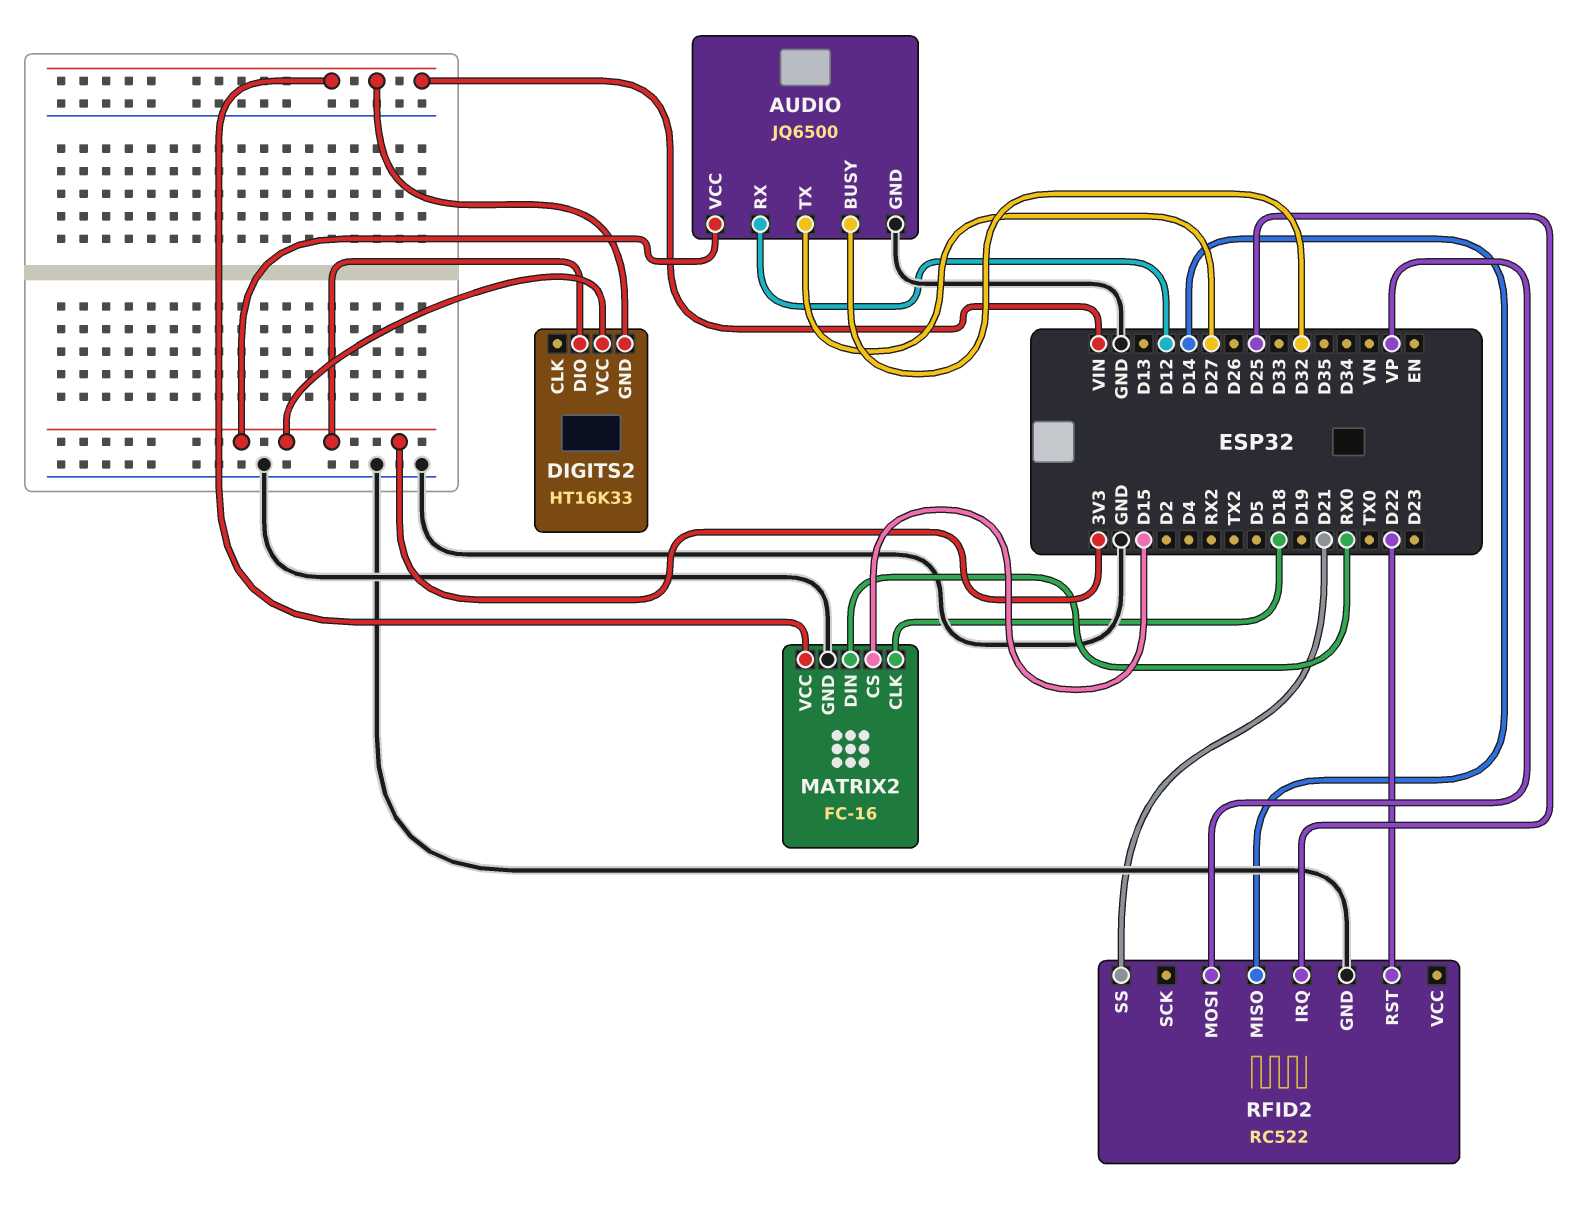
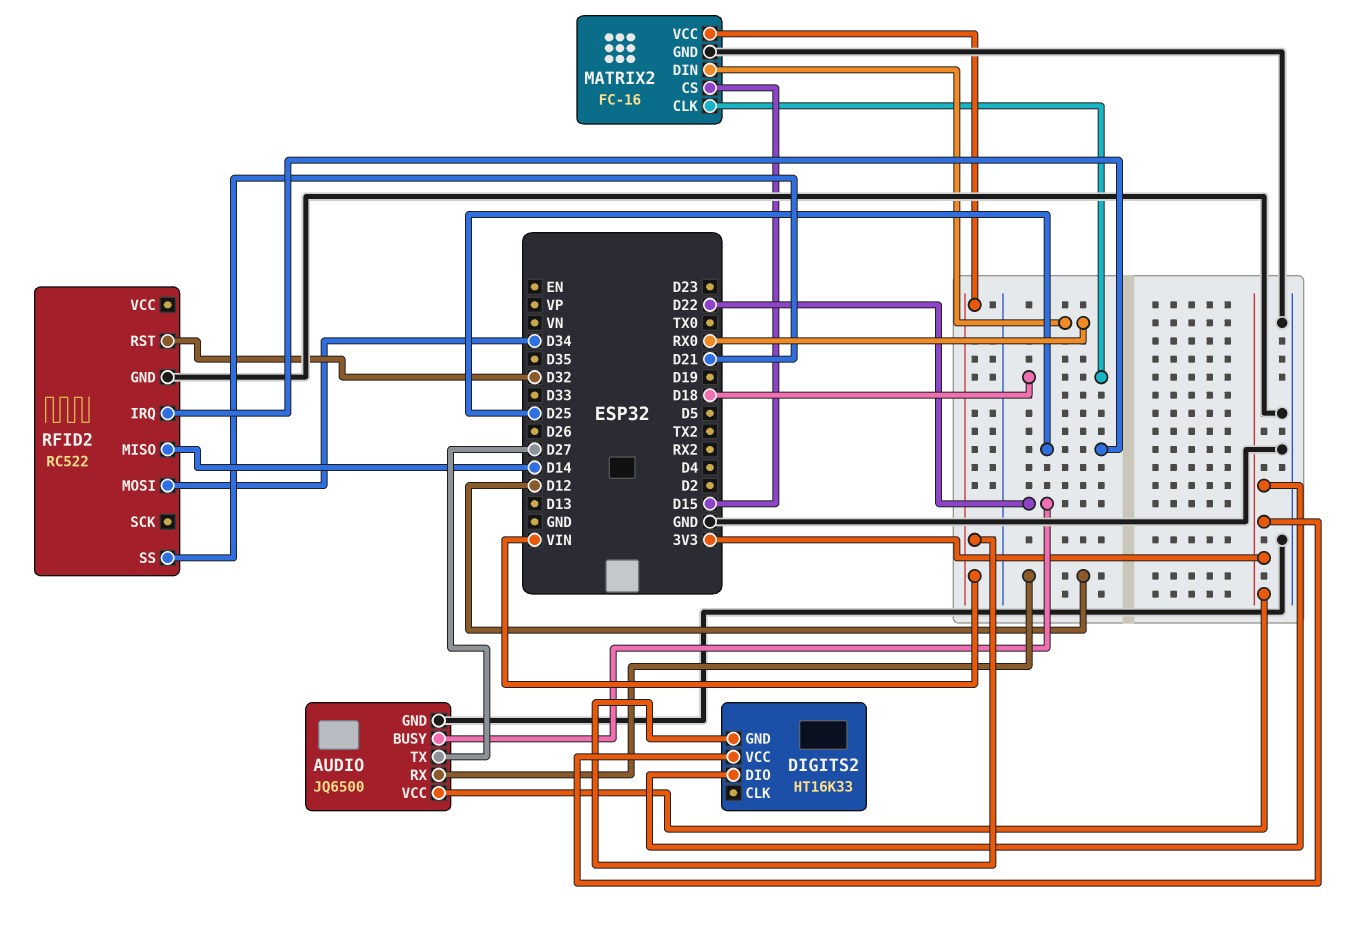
AUDIO pin BUSY: D32 -> D22
RFID2 pin MOSI: VP -> D34
RFID2 pin RST: D22 -> D32

